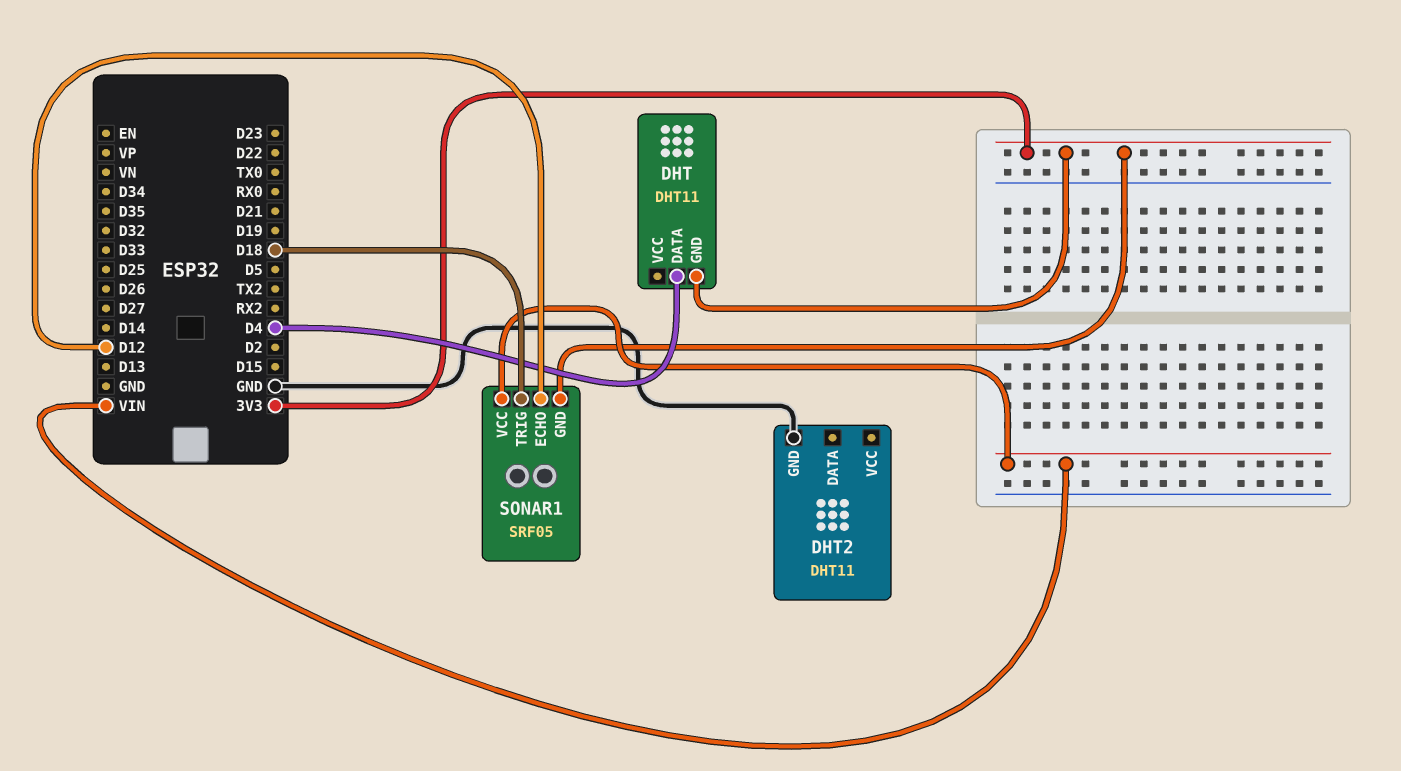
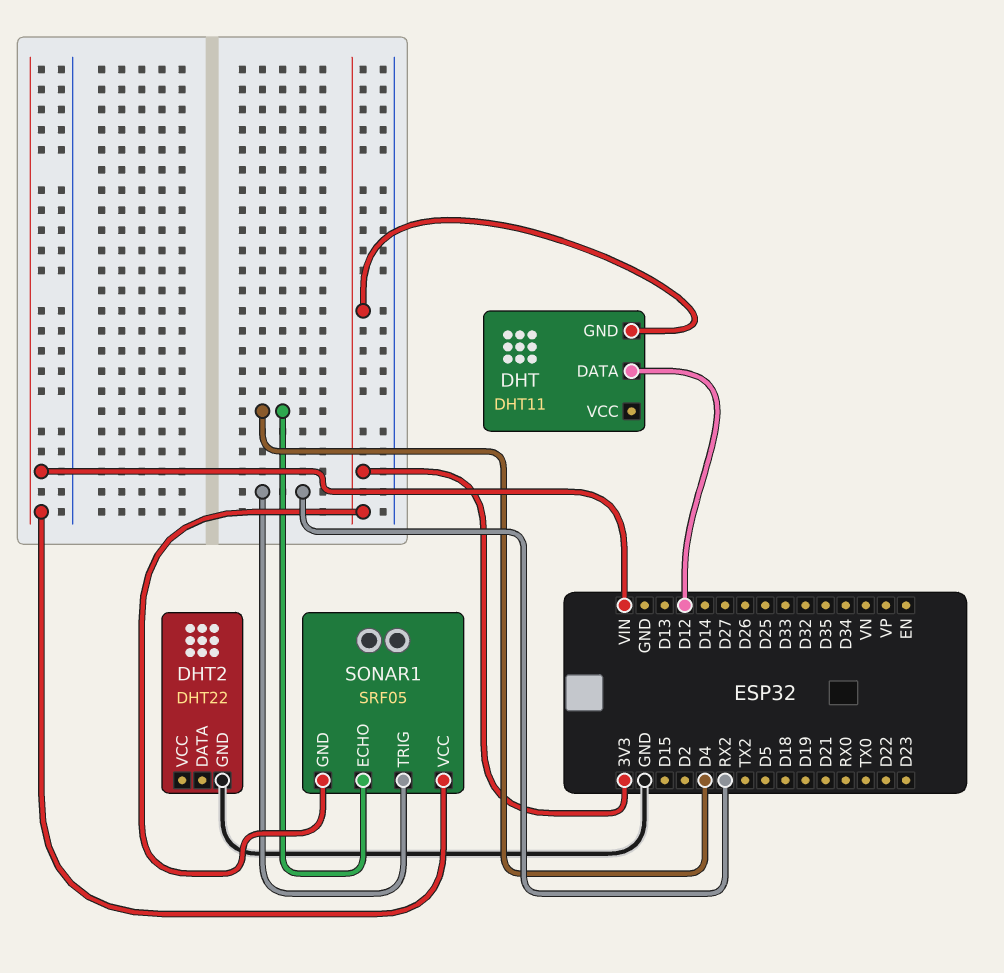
DHT pin DATA: D4 -> D12
DHT2: DHT11 -> DHT22
SONAR1 pin ECHO: D12 -> D4
SONAR1 pin TRIG: D18 -> RX2

